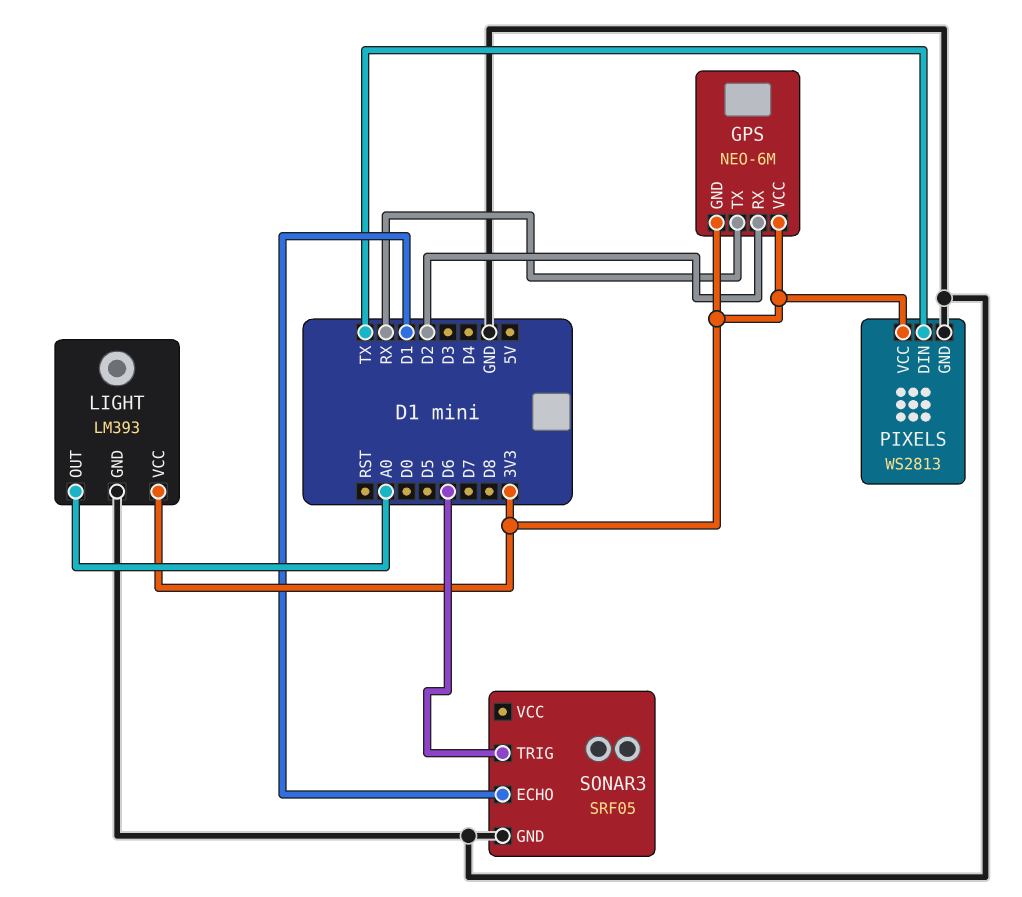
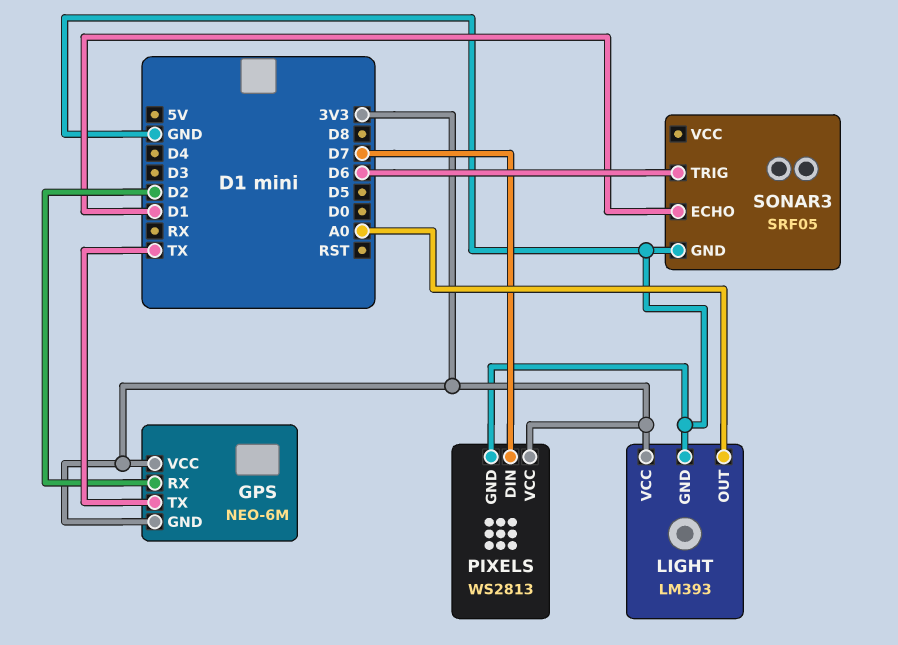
GPS pin TX: RX -> TX
PIXELS pin DIN: TX -> D7

